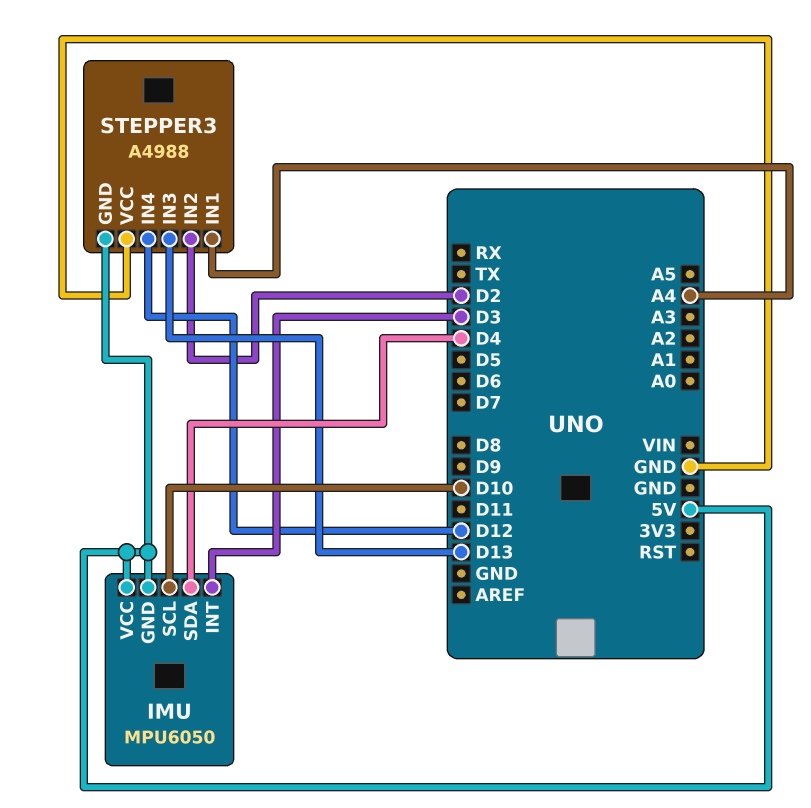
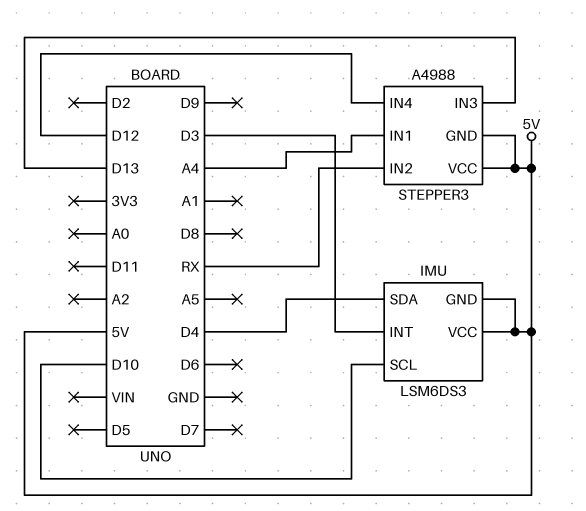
IMU: MPU6050 -> LSM6DS3
STEPPER3 pin IN2: D2 -> RX
STEPPER3 pin VCC: GND -> 5V

